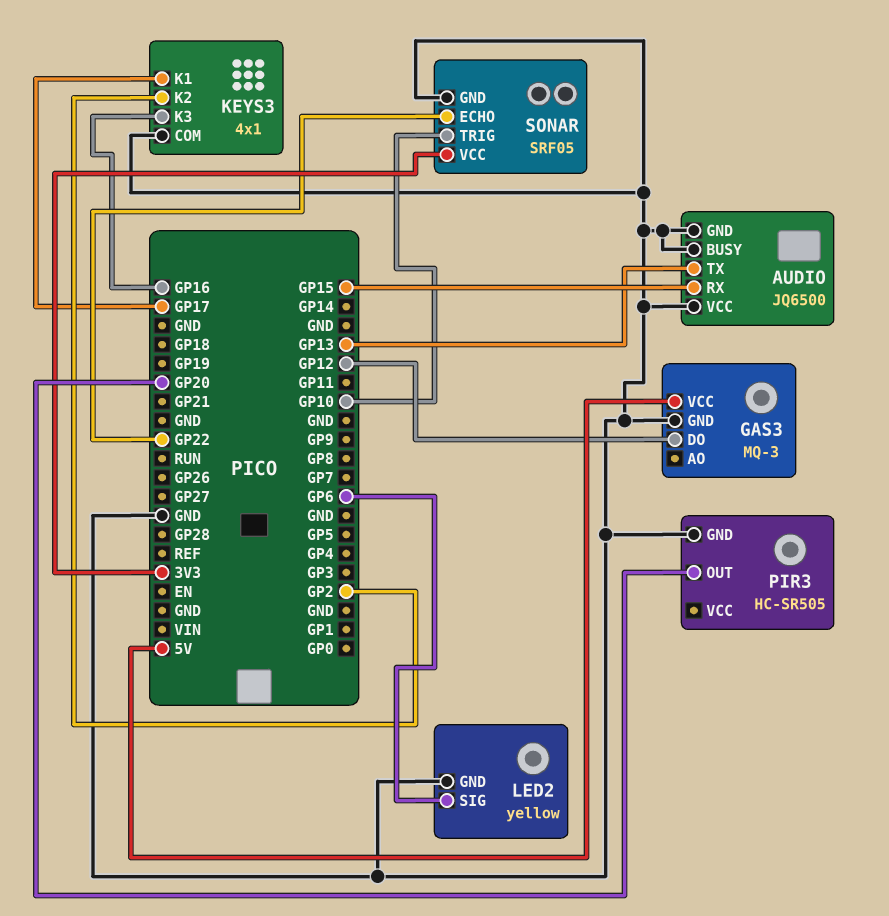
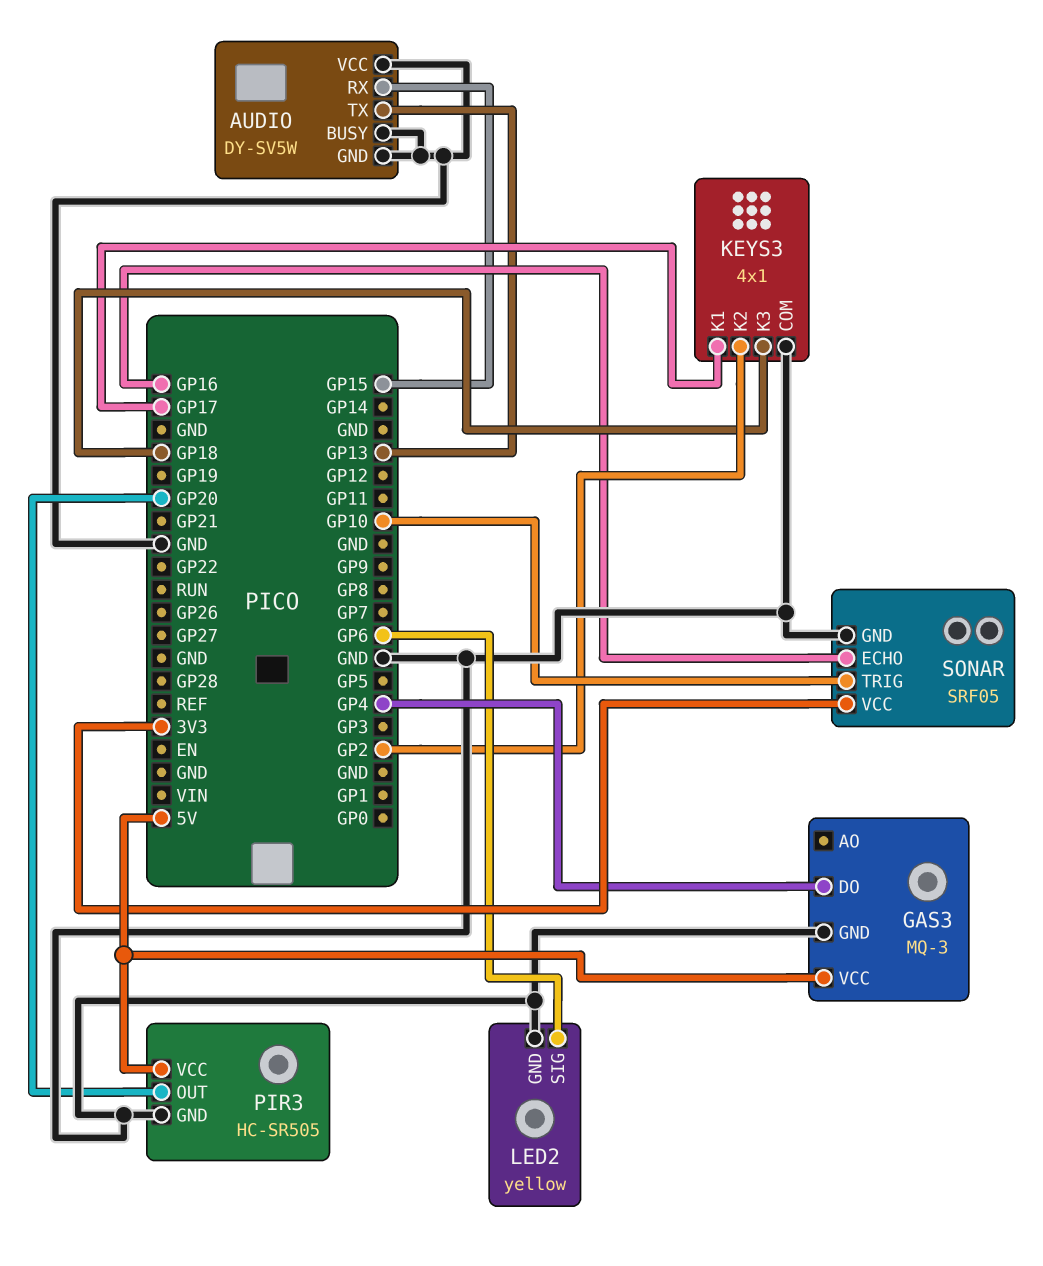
AUDIO: JQ6500 -> DY-SV5W
GAS3 pin DO: GP12 -> GP4
KEYS3 pin K3: GP16 -> GP18
PIR3 pin VCC: none -> 5V
SONAR pin ECHO: GP22 -> GP16

